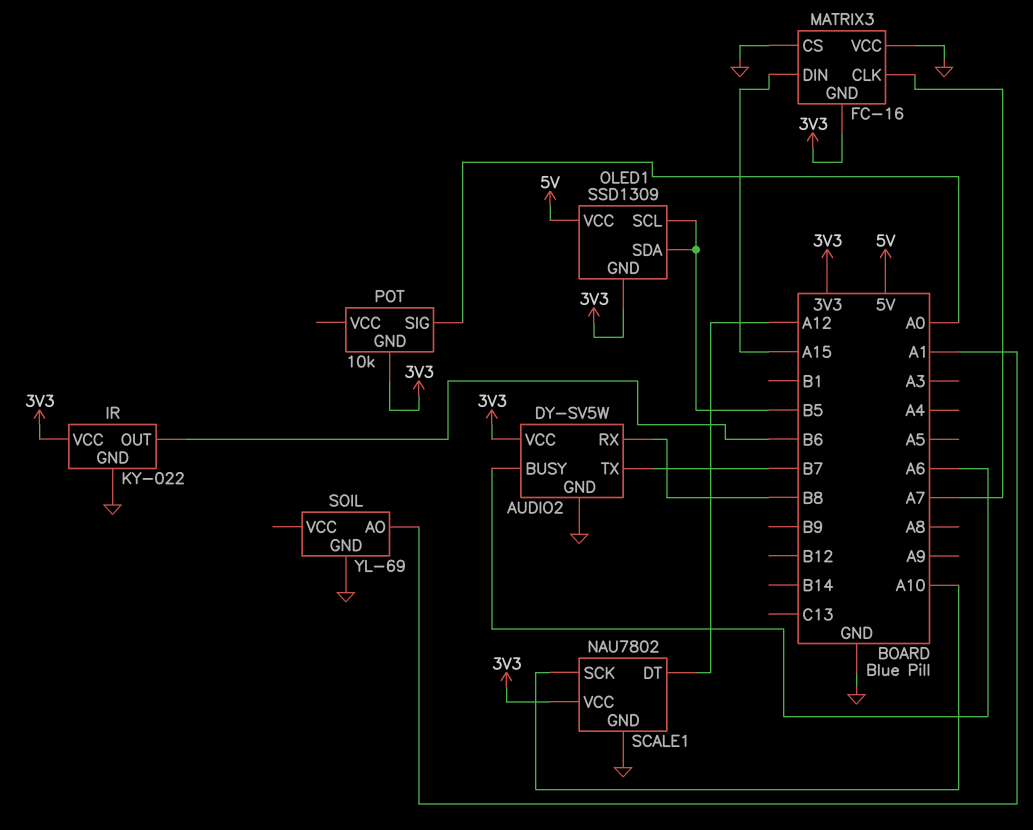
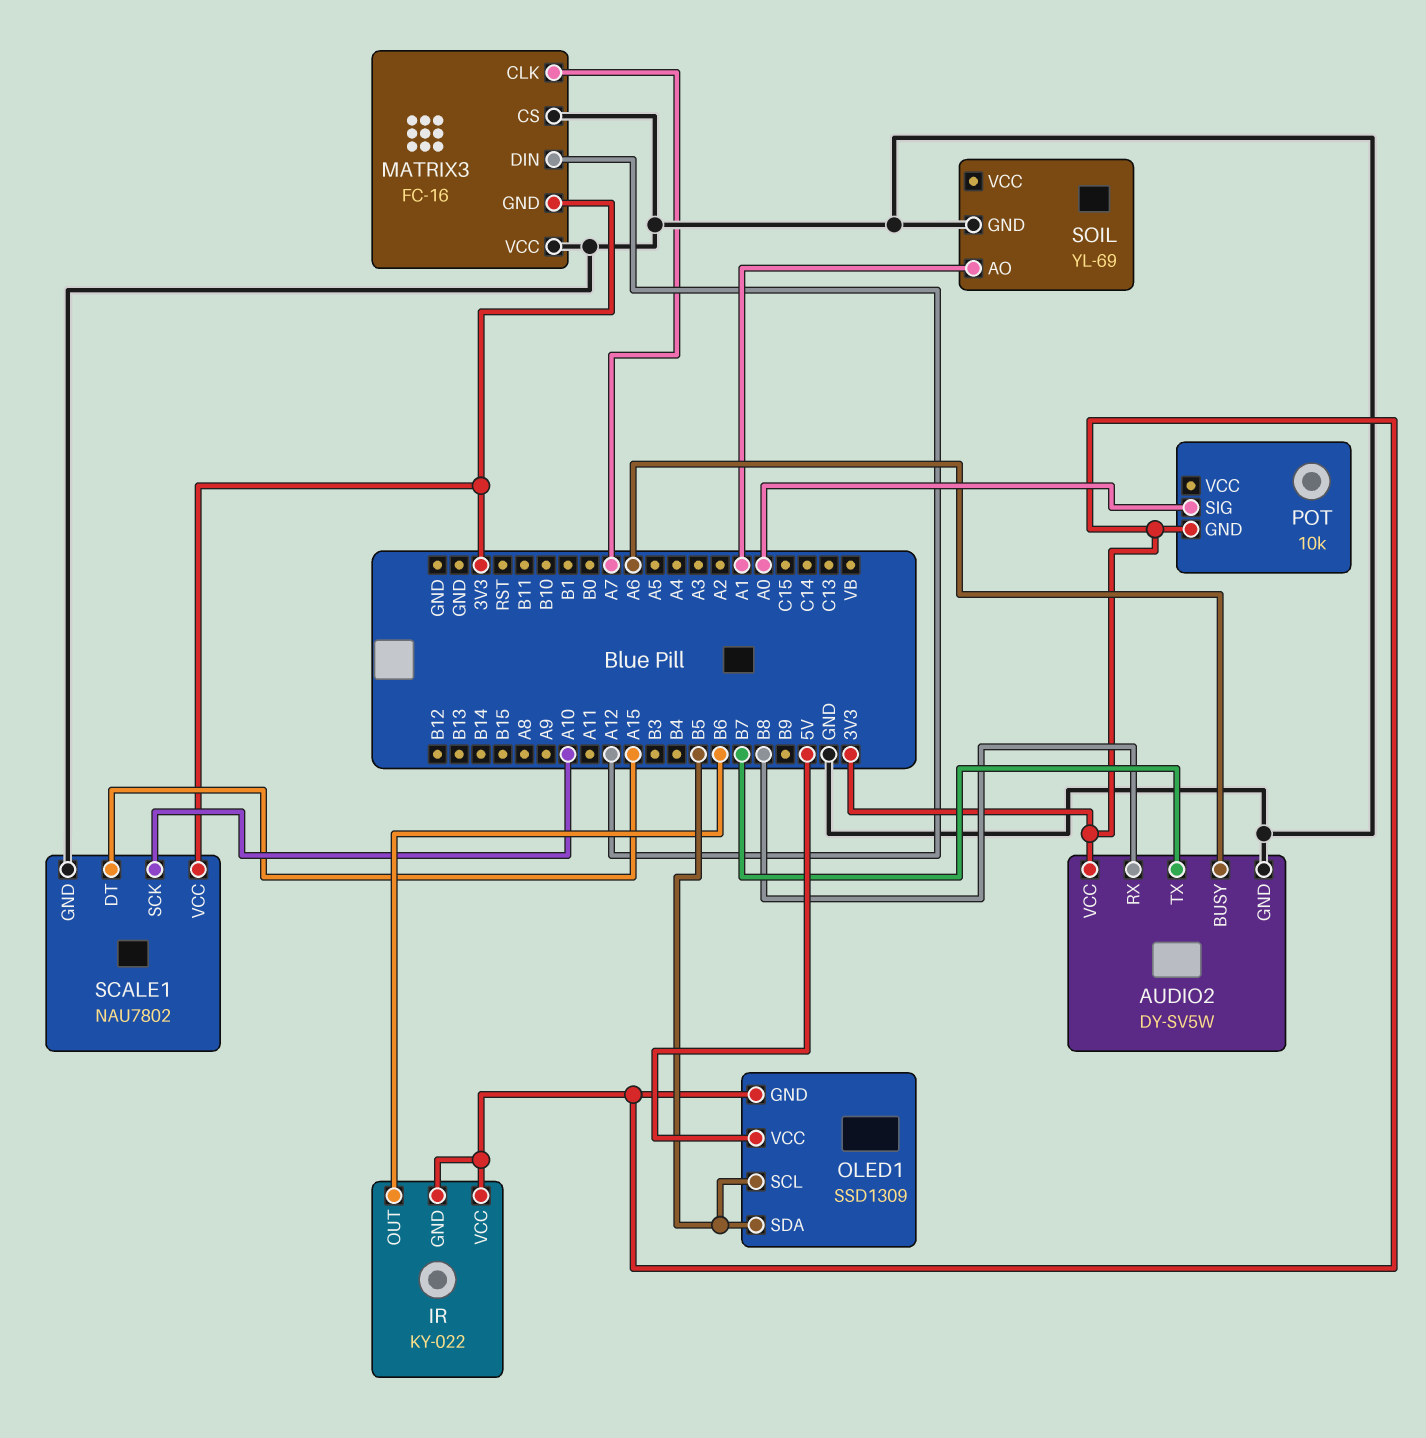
IR pin GND: GND -> 3V3
MATRIX3 pin DIN: A15 -> A12
SCALE1 pin DT: A12 -> A15

